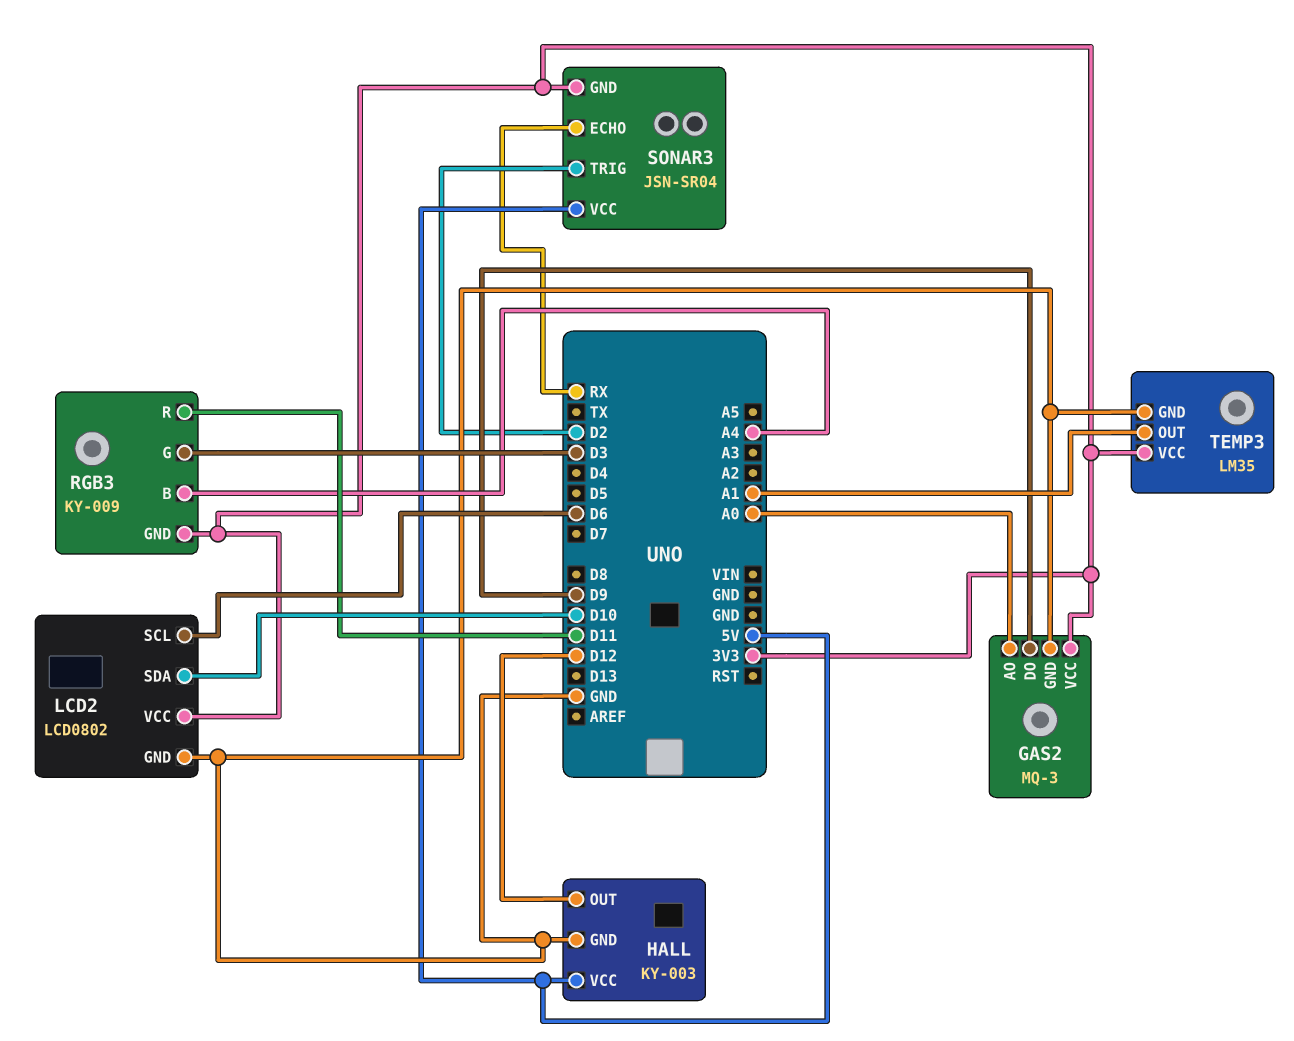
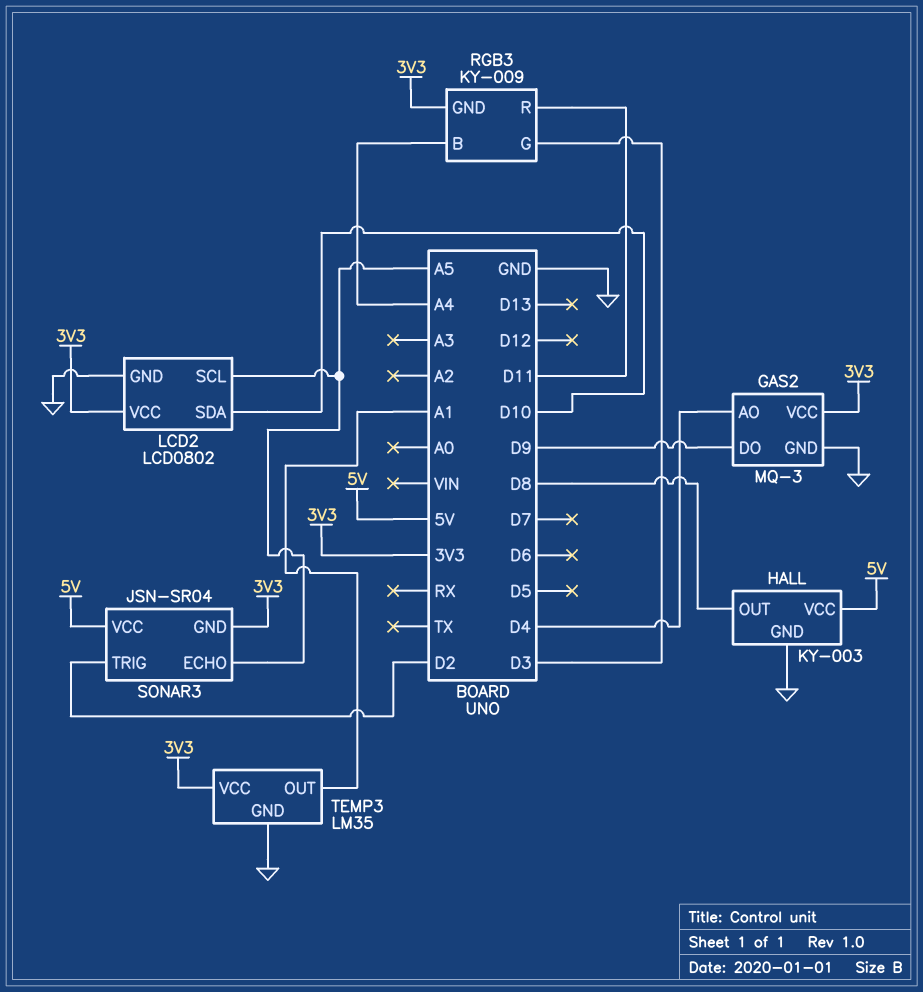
GAS2 pin AO: A0 -> D4
HALL pin OUT: D12 -> D8
LCD2 pin SCL: D6 -> A5
SONAR3 pin ECHO: RX -> A5

